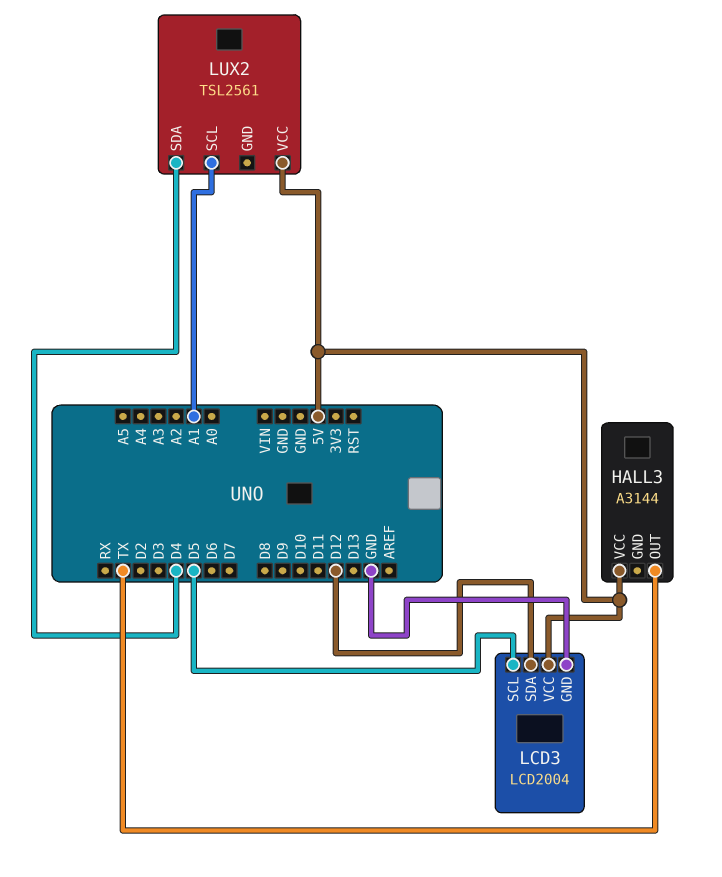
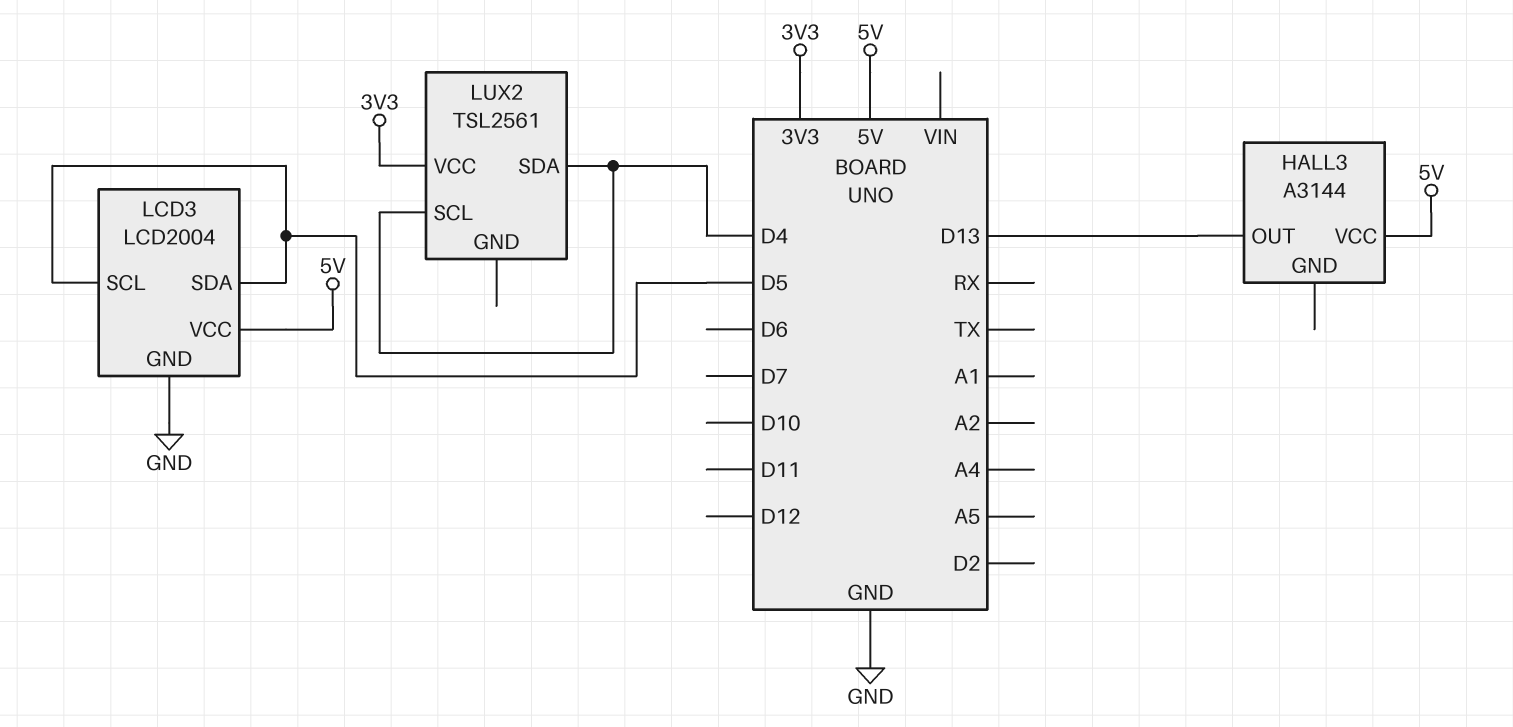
HALL3 pin OUT: TX -> D13
LCD3 pin SDA: D12 -> D5
LUX2 pin SCL: A1 -> D4
LUX2 pin VCC: 5V -> 3V3

